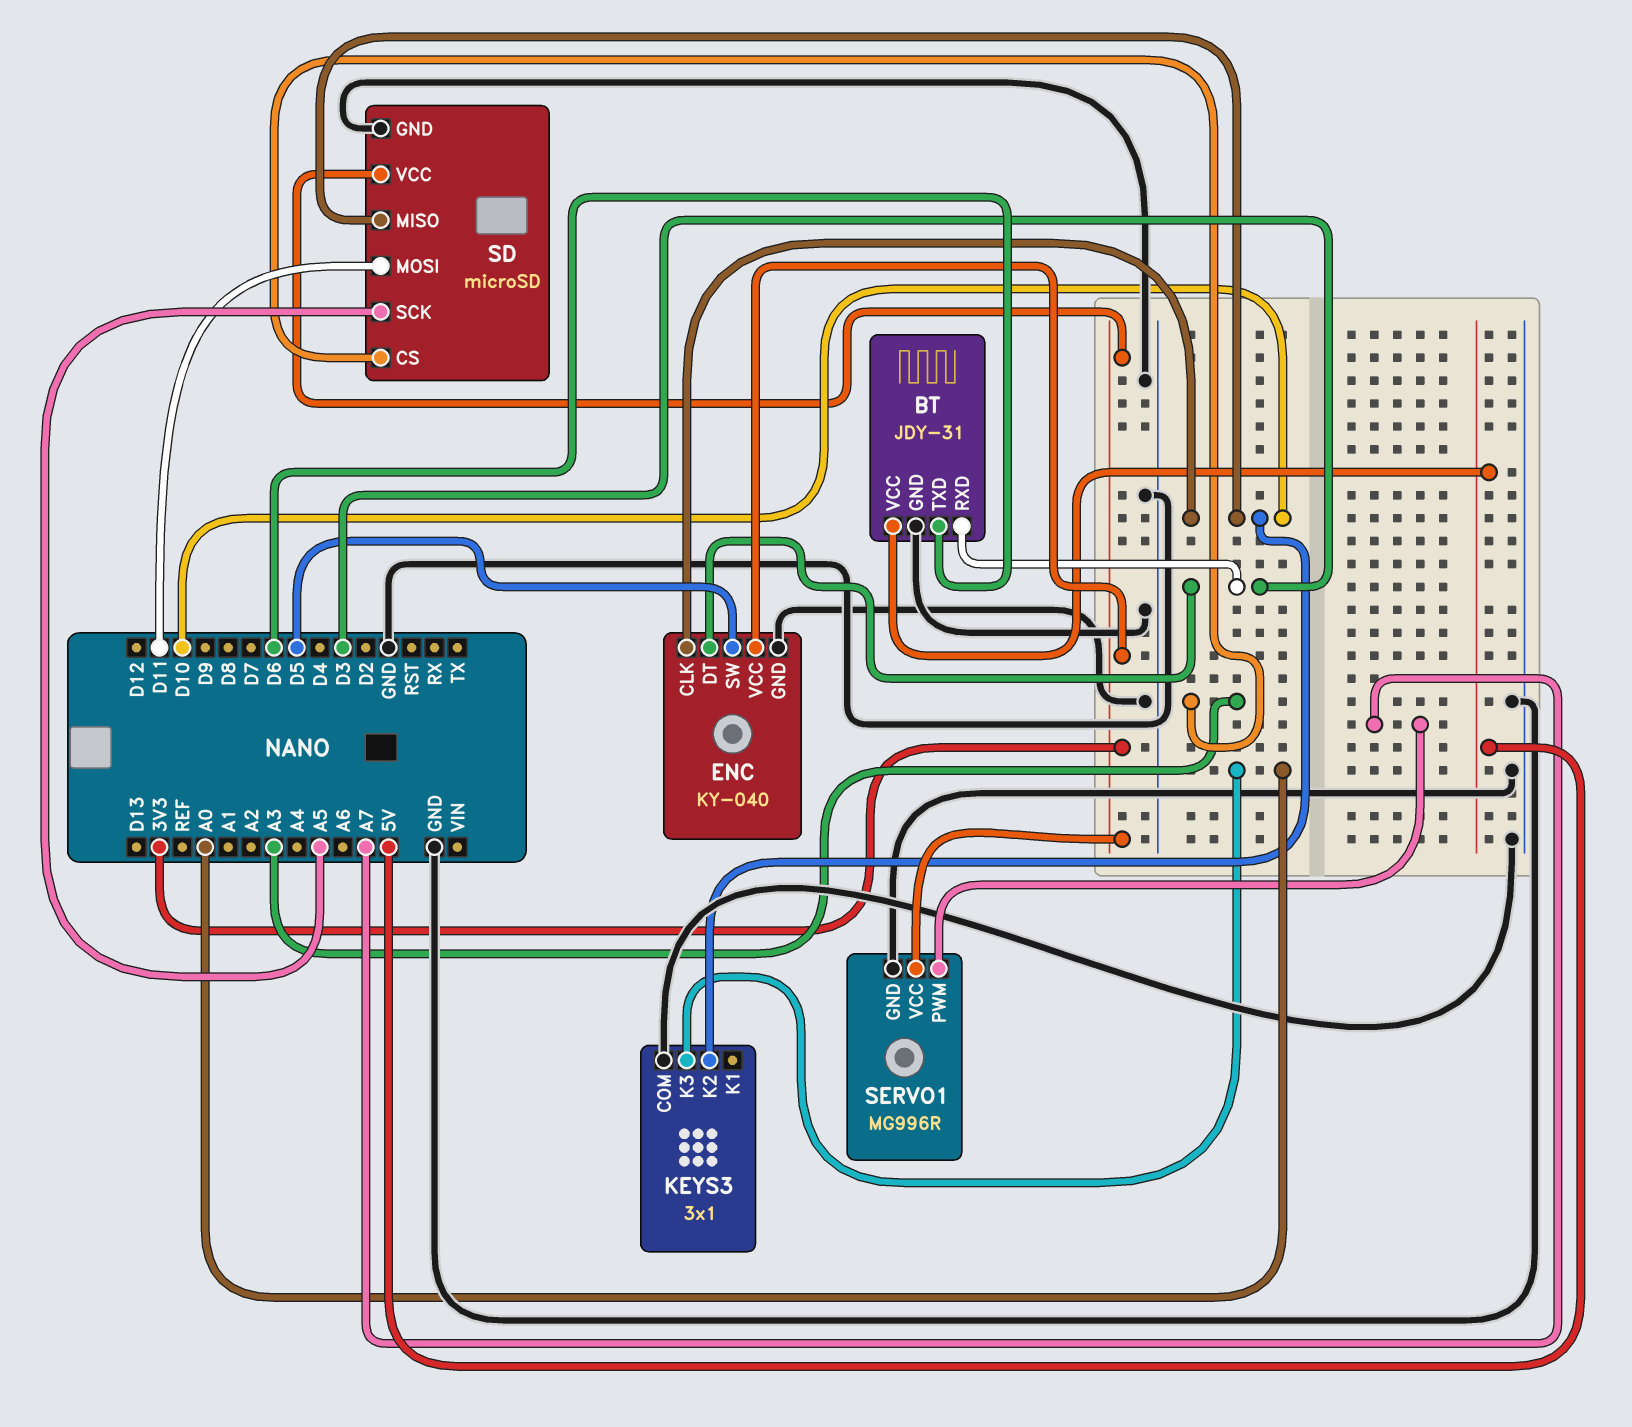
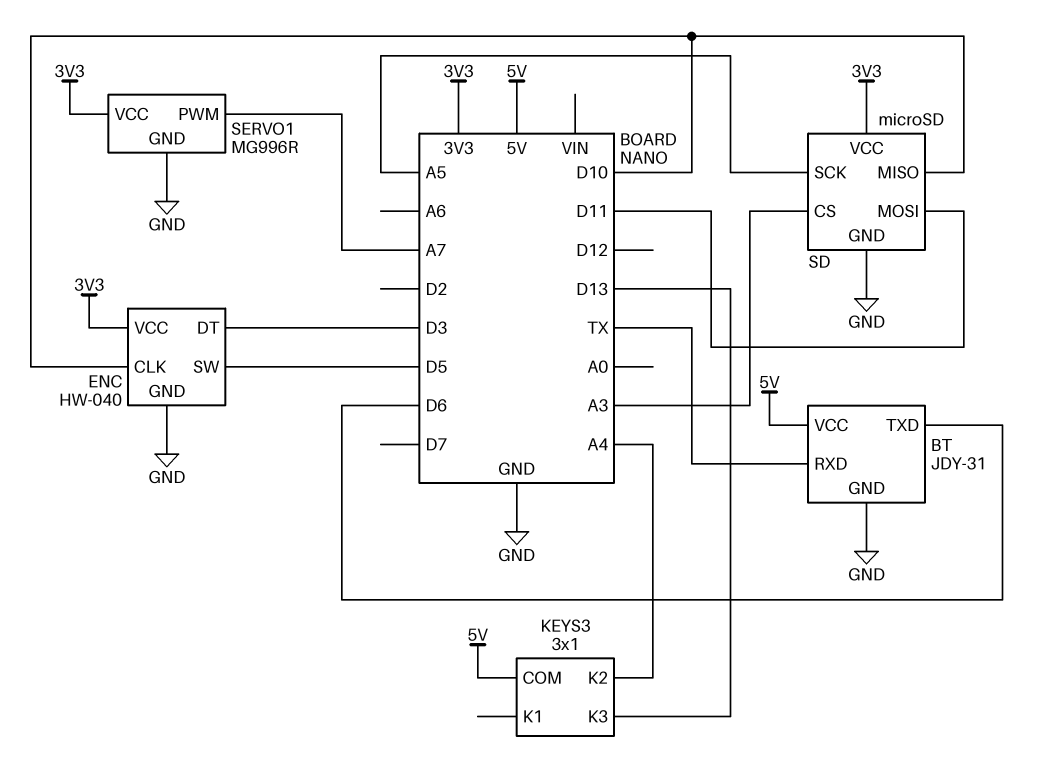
BT pin RXD: D3 -> TX
ENC: KY-040 -> HW-040
KEYS3 pin COM: GND -> 5V
KEYS3 pin K2: D10 -> A4
KEYS3 pin K3: A0 -> D13

